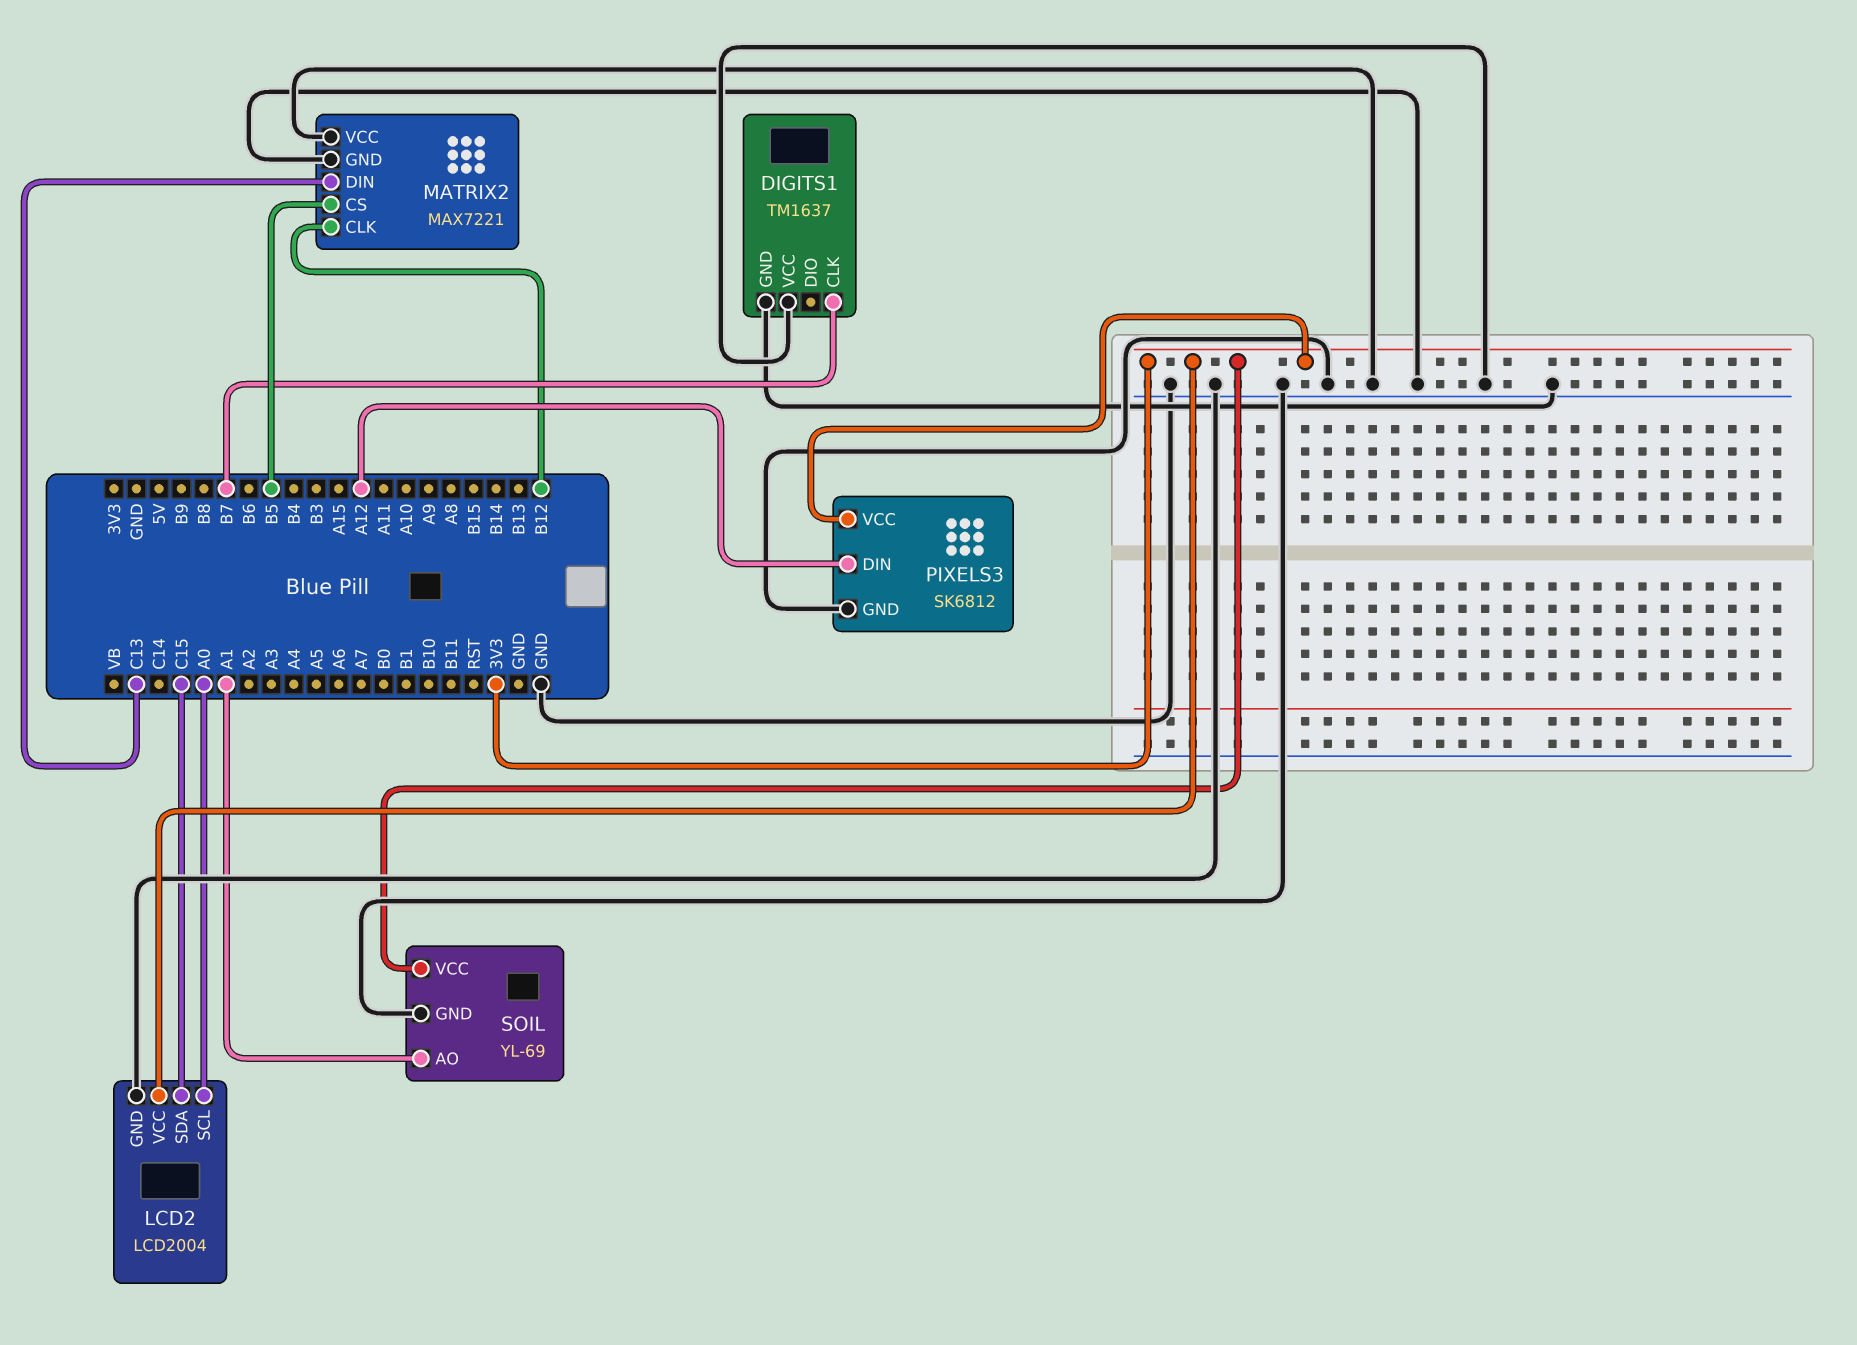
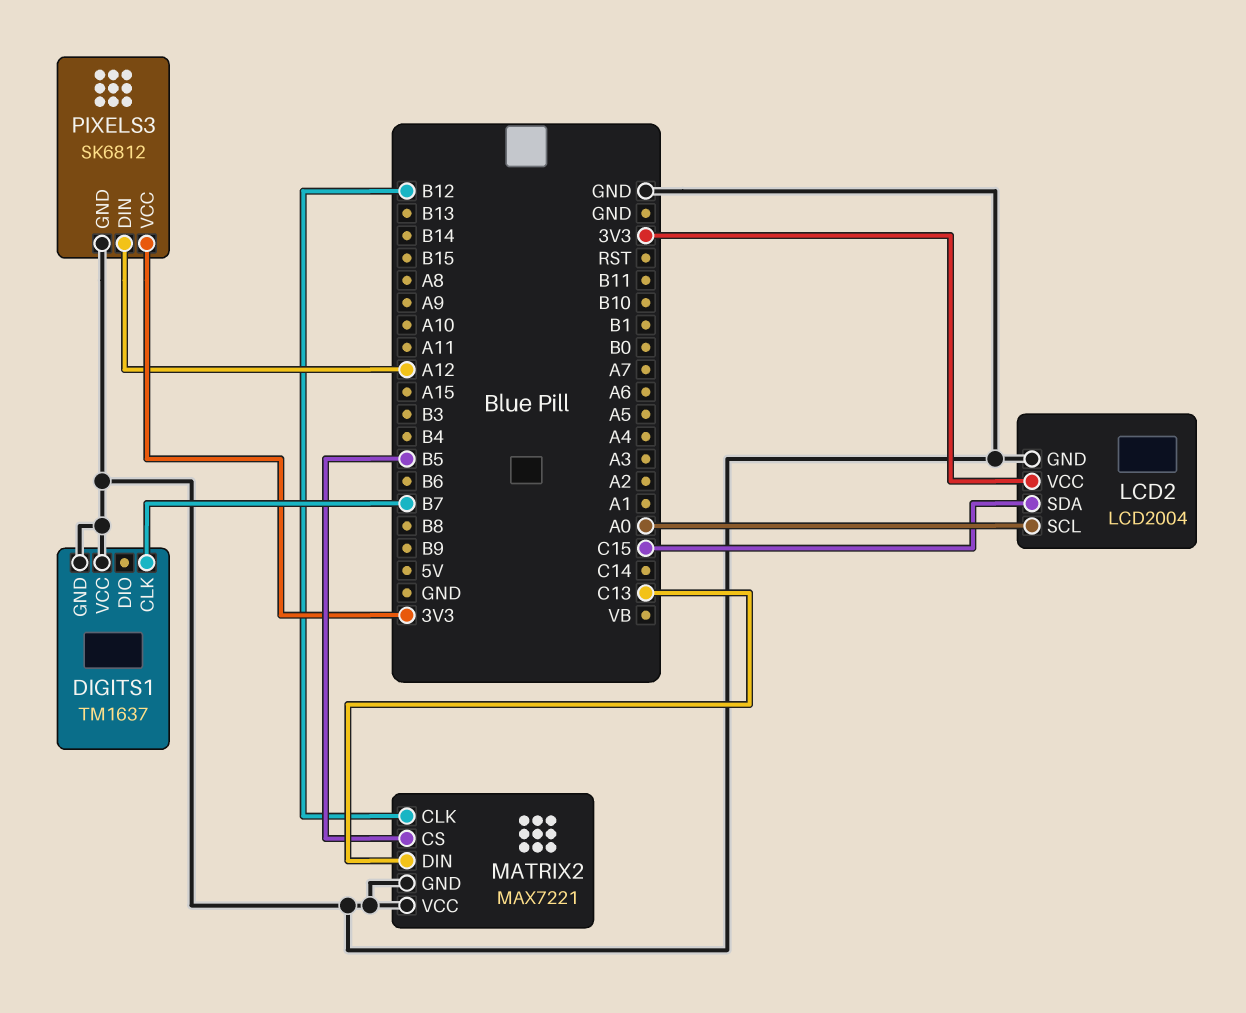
SOIL: YL-69 -> none
SOIL pin AO: A1 -> none
SOIL pin GND: GND -> none
SOIL pin VCC: 3V3 -> none

